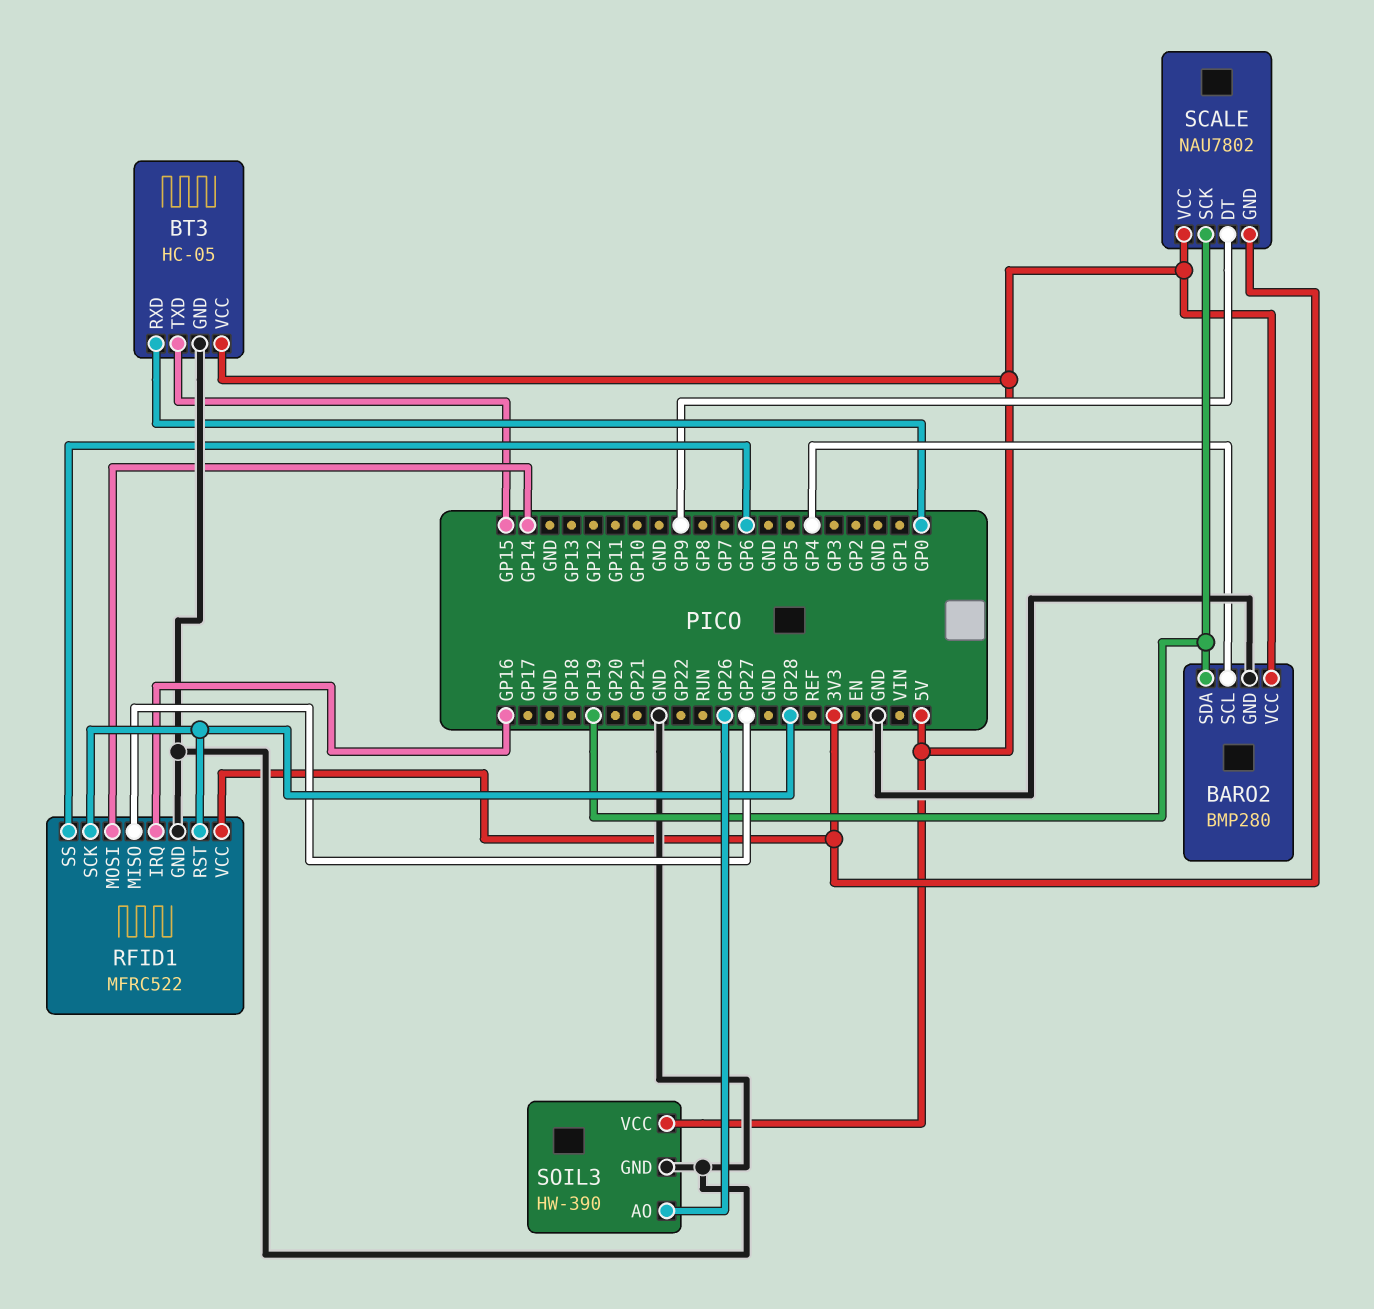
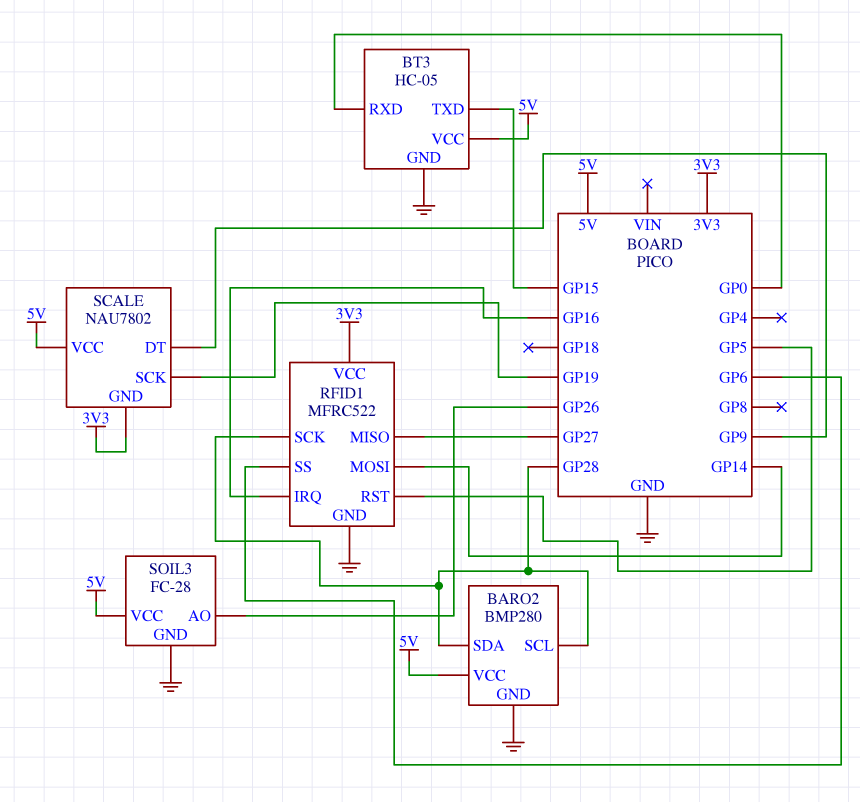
BARO2 pin SCL: GP4 -> GP28
BARO2 pin SDA: GP19 -> GP28
RFID1 pin RST: GP28 -> GP5
SOIL3: HW-390 -> FC-28

